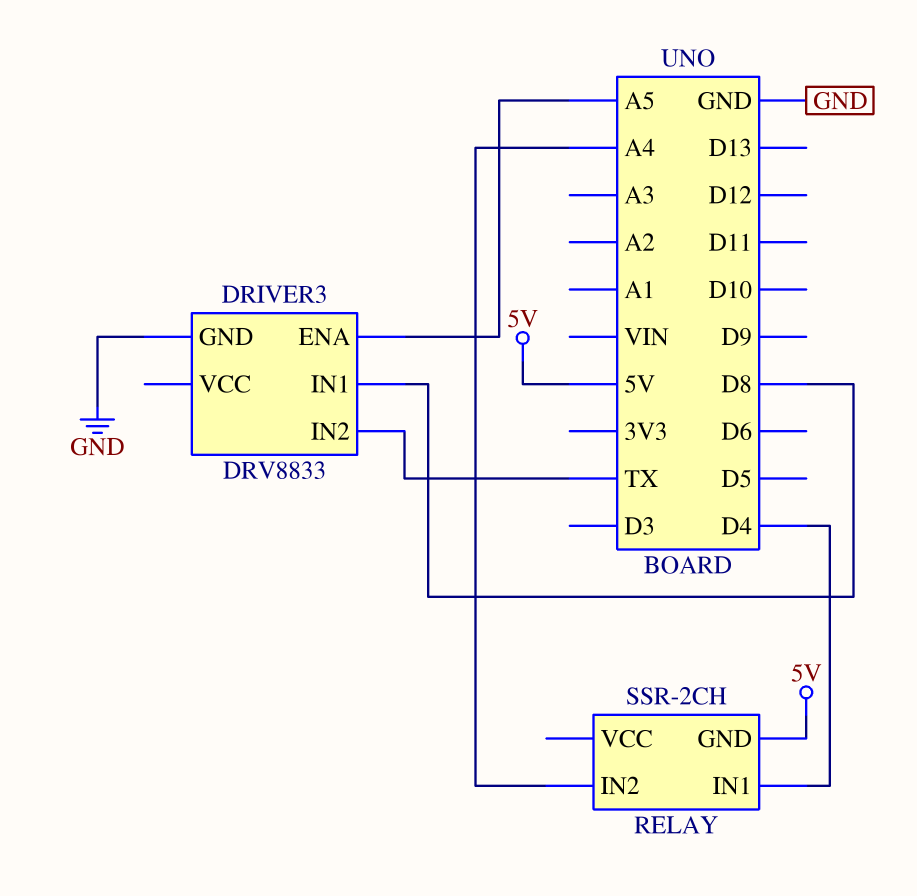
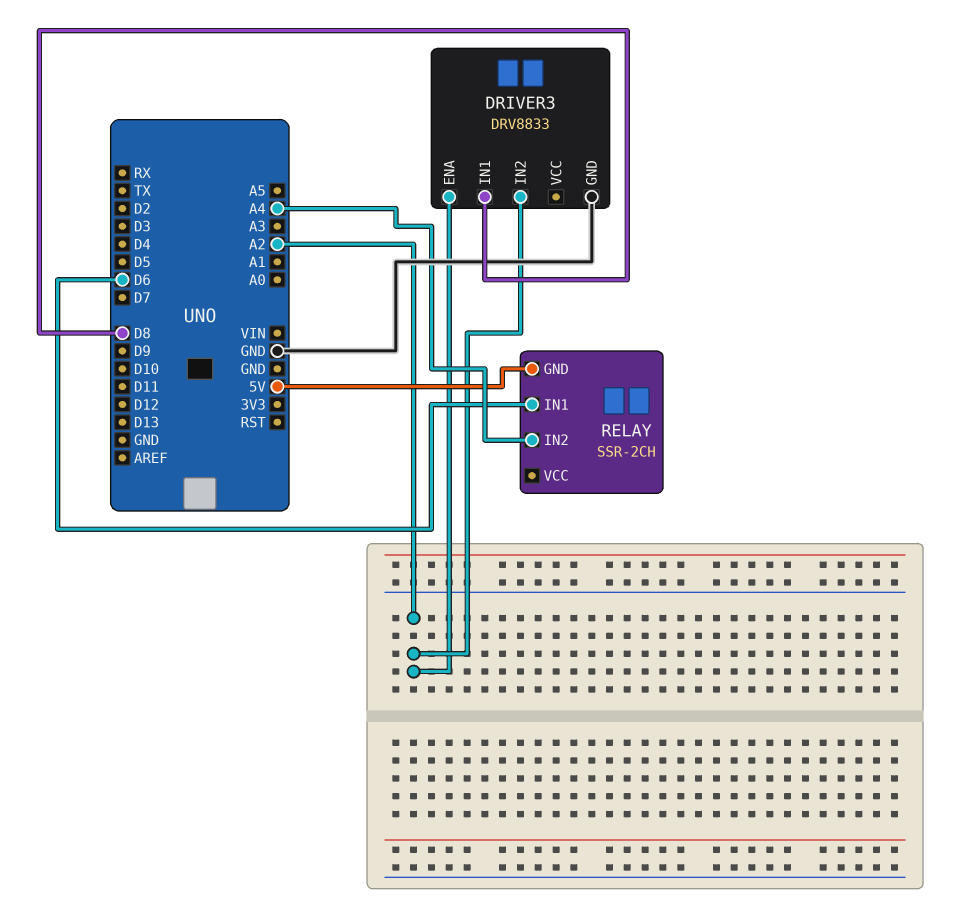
DRIVER3 pin ENA: A5 -> A2
DRIVER3 pin IN2: TX -> A2
RELAY pin IN1: D4 -> D6

